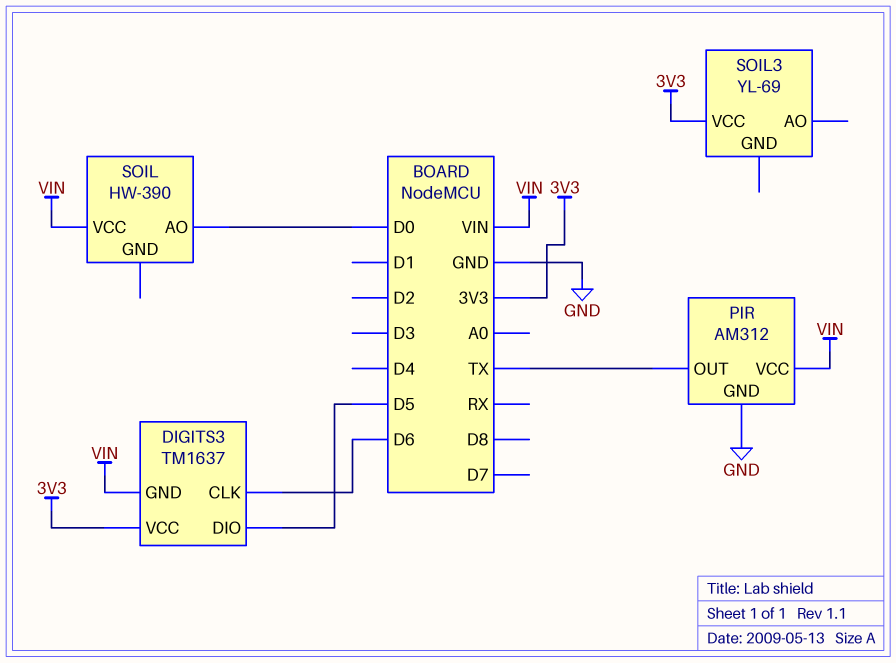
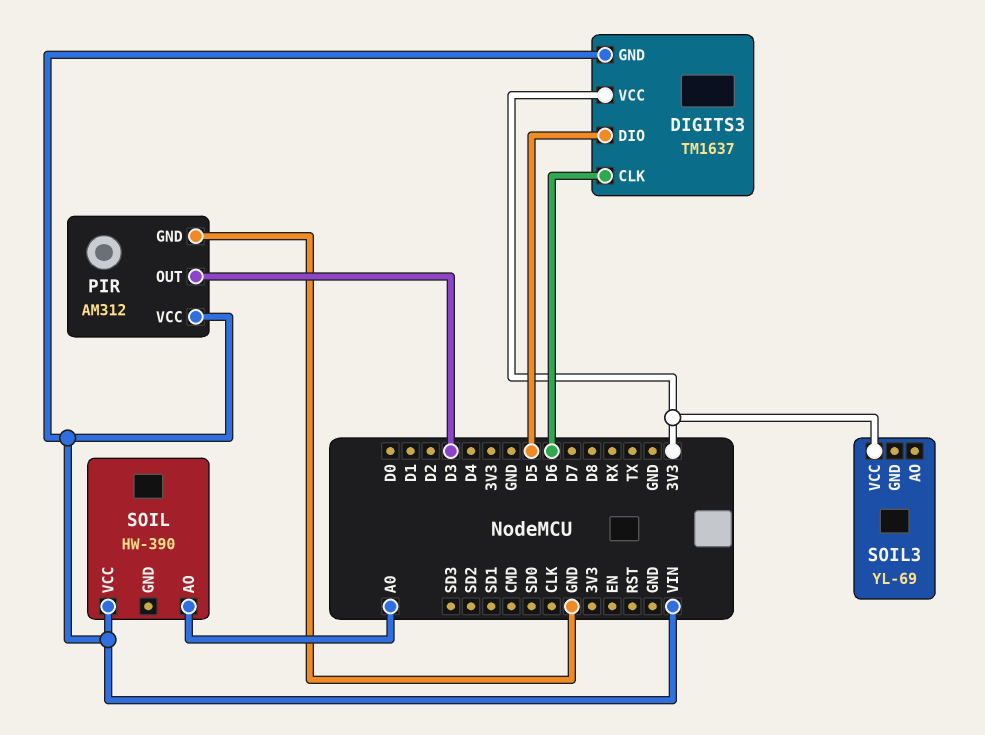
PIR pin OUT: TX -> D3
SOIL pin AO: D0 -> A0

